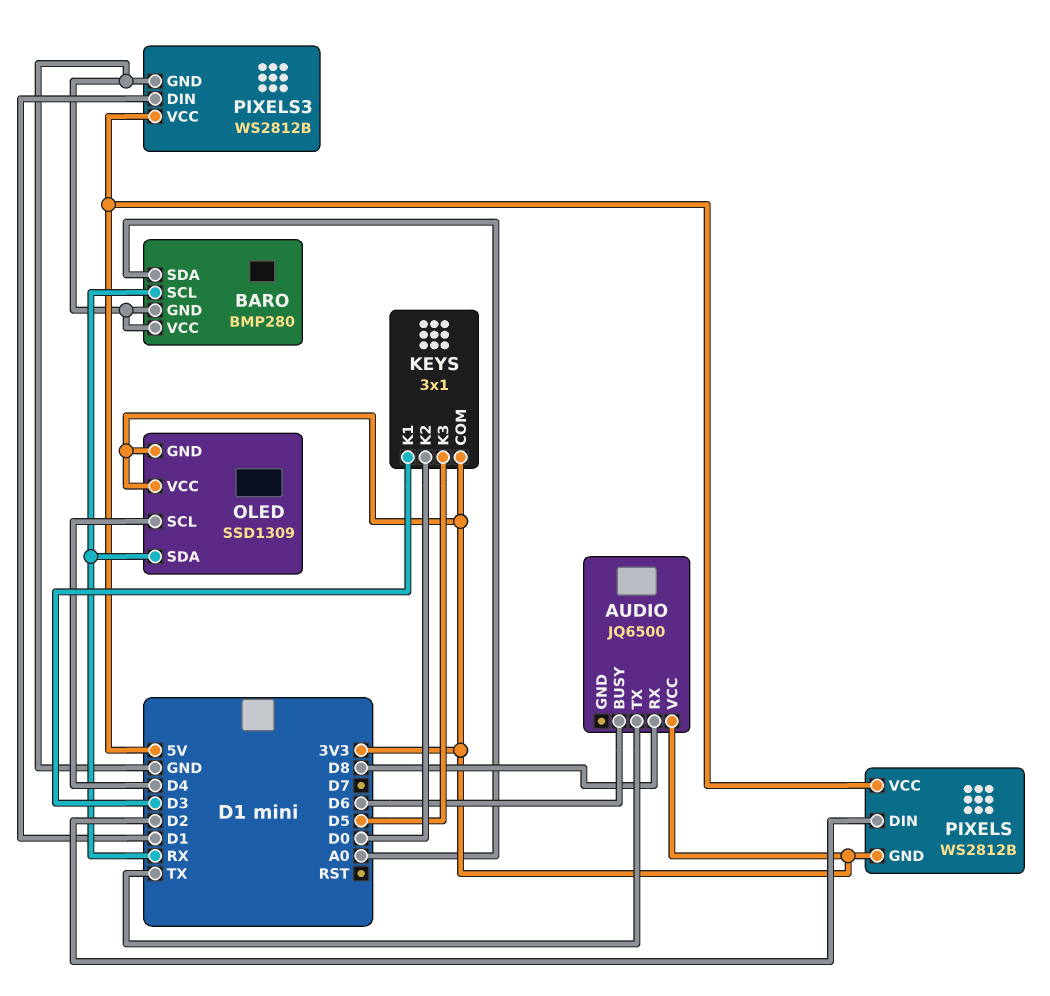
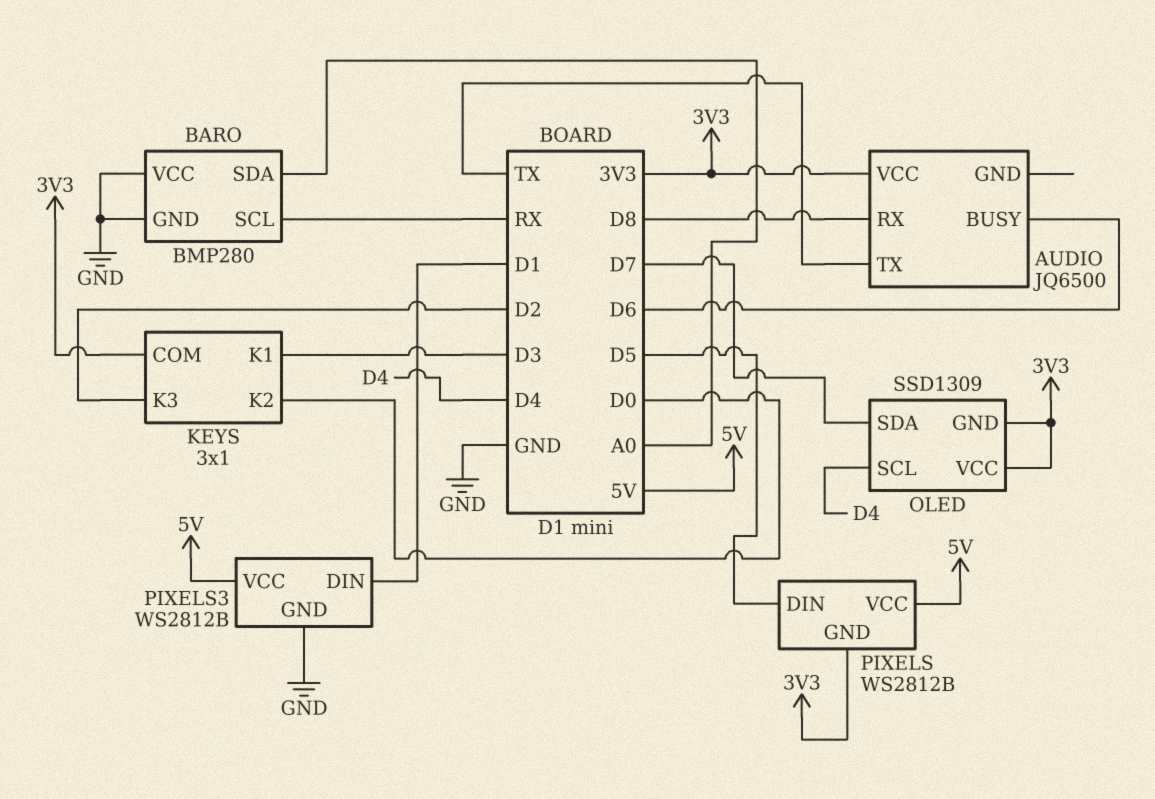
KEYS pin K3: D5 -> D2
OLED pin SDA: RX -> D7
PIXELS pin DIN: D2 -> D5

